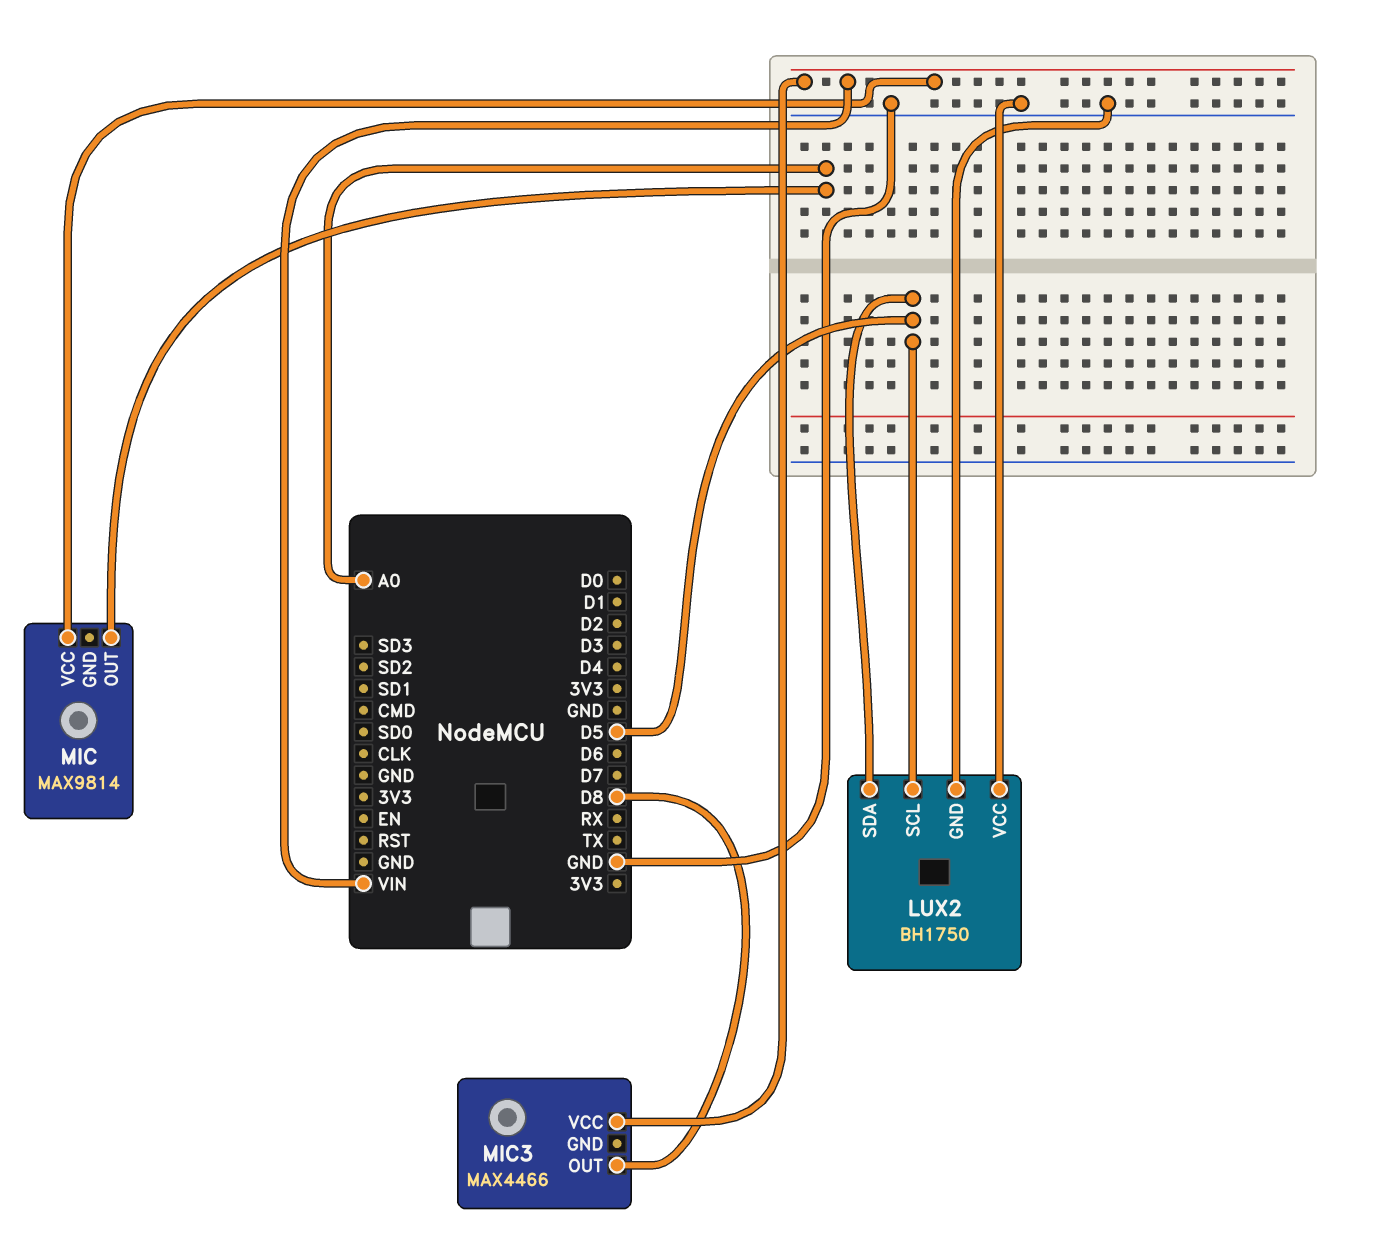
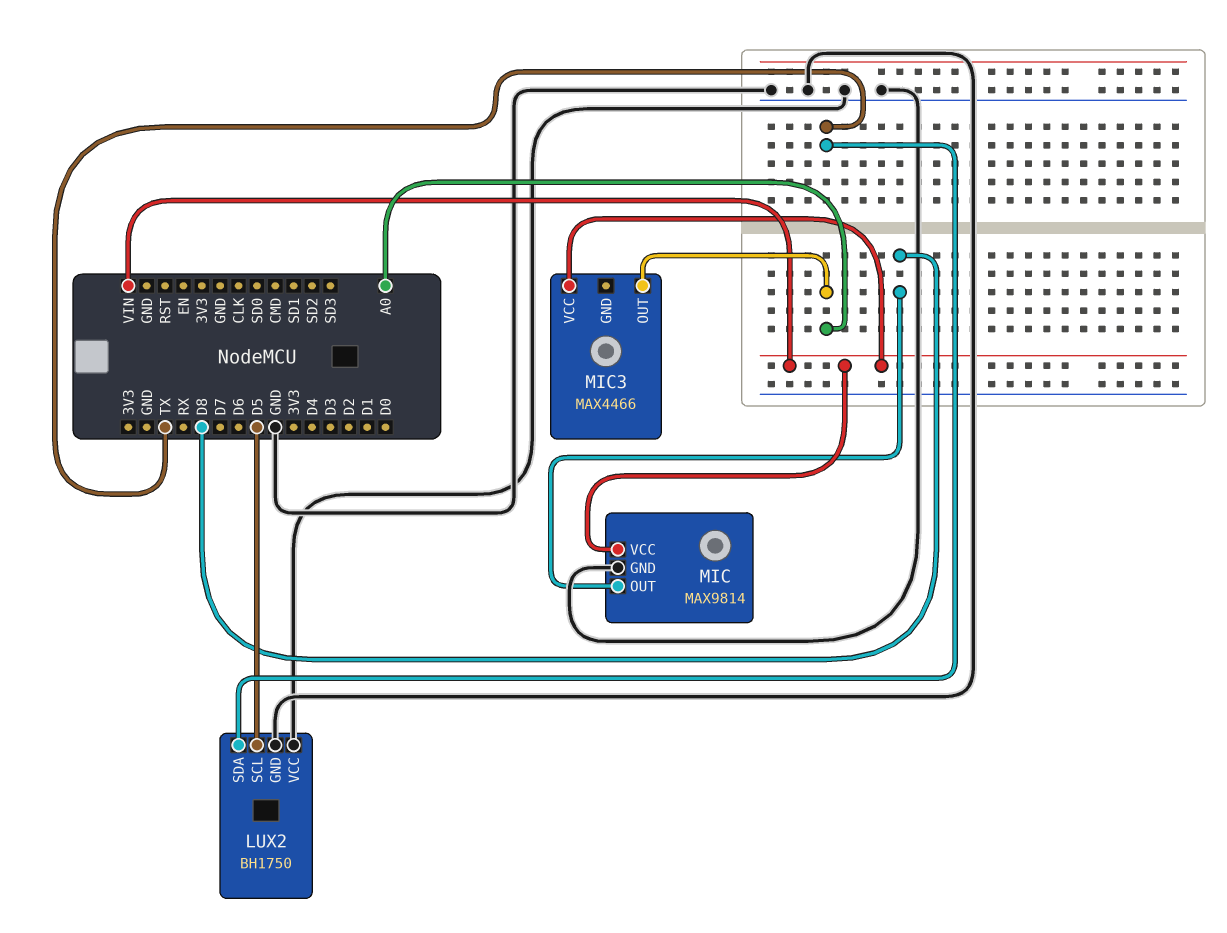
LUX2 pin SDA: D5 -> TX
MIC pin GND: none -> GND
MIC pin OUT: A0 -> D8
MIC3 pin OUT: D8 -> A0

